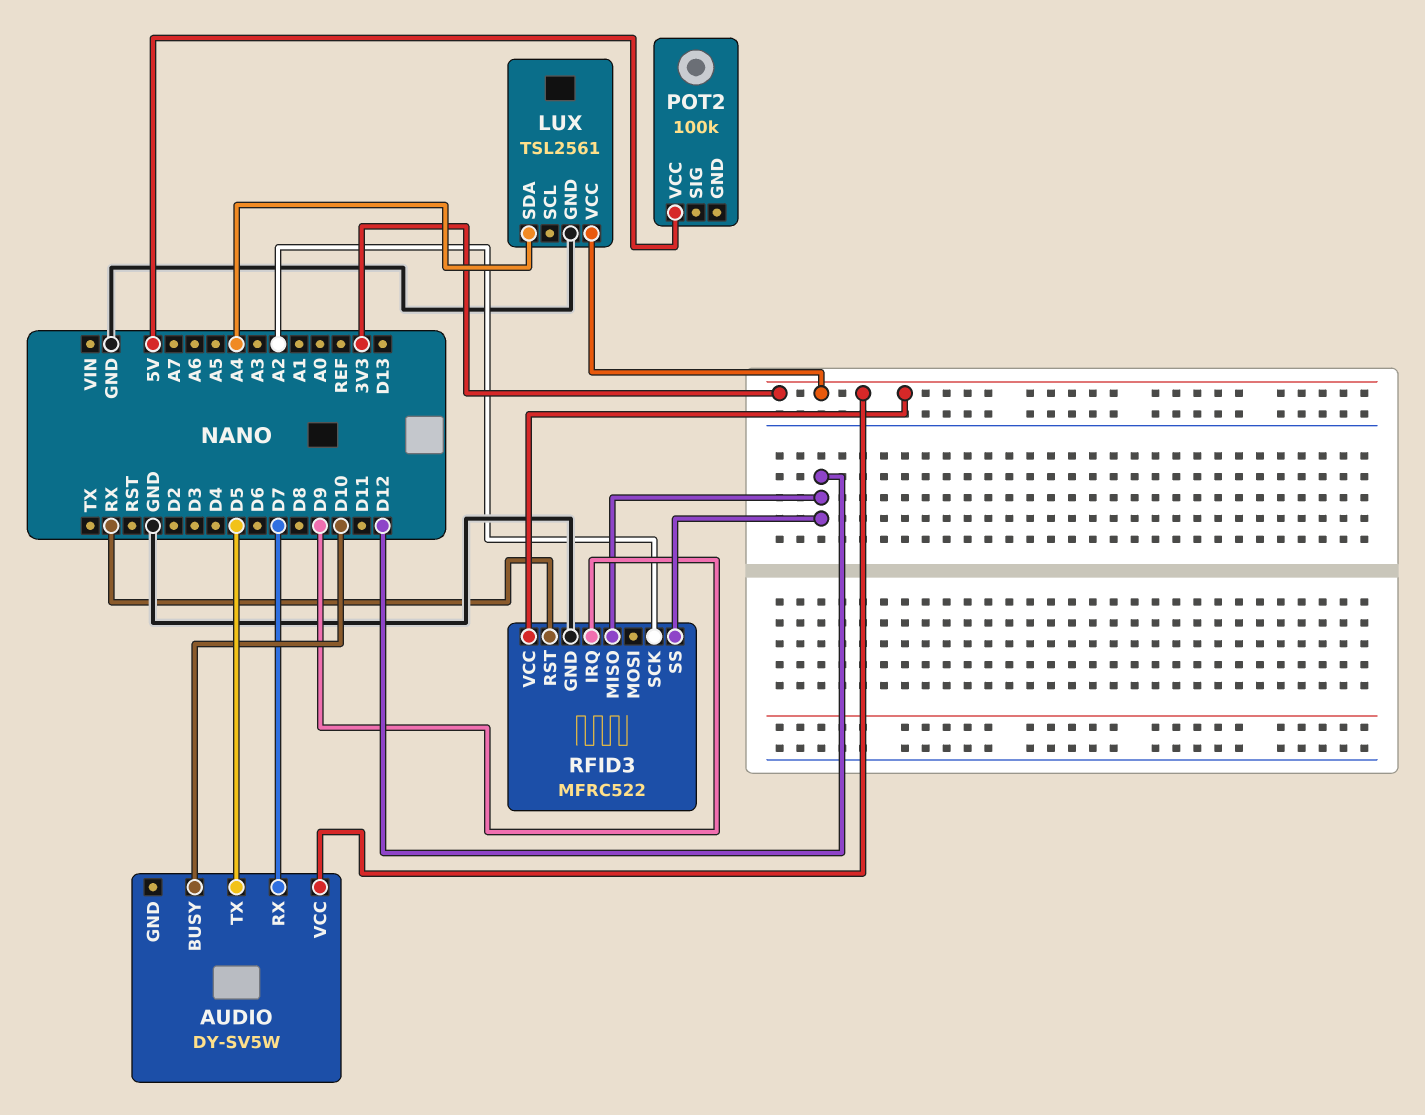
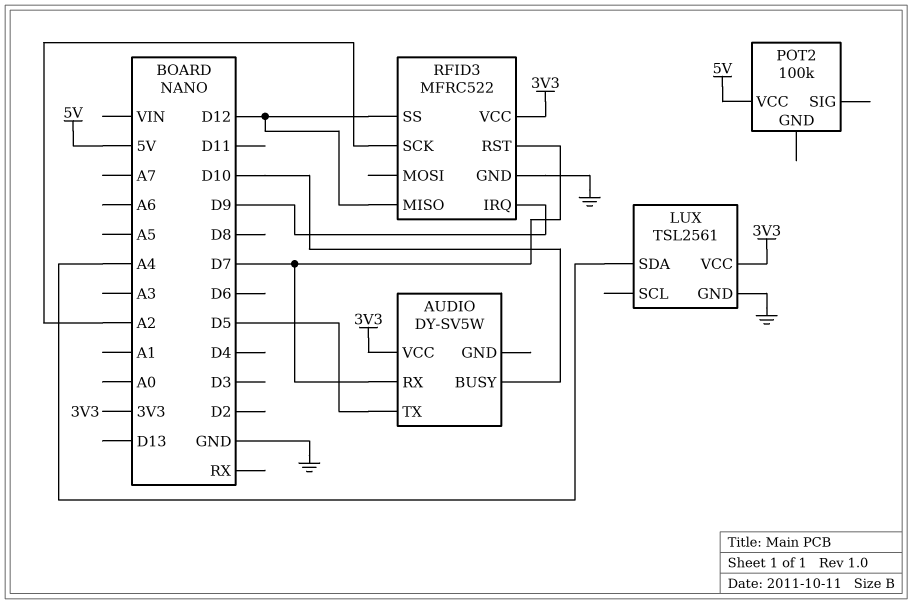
RFID3 pin RST: RX -> D7

